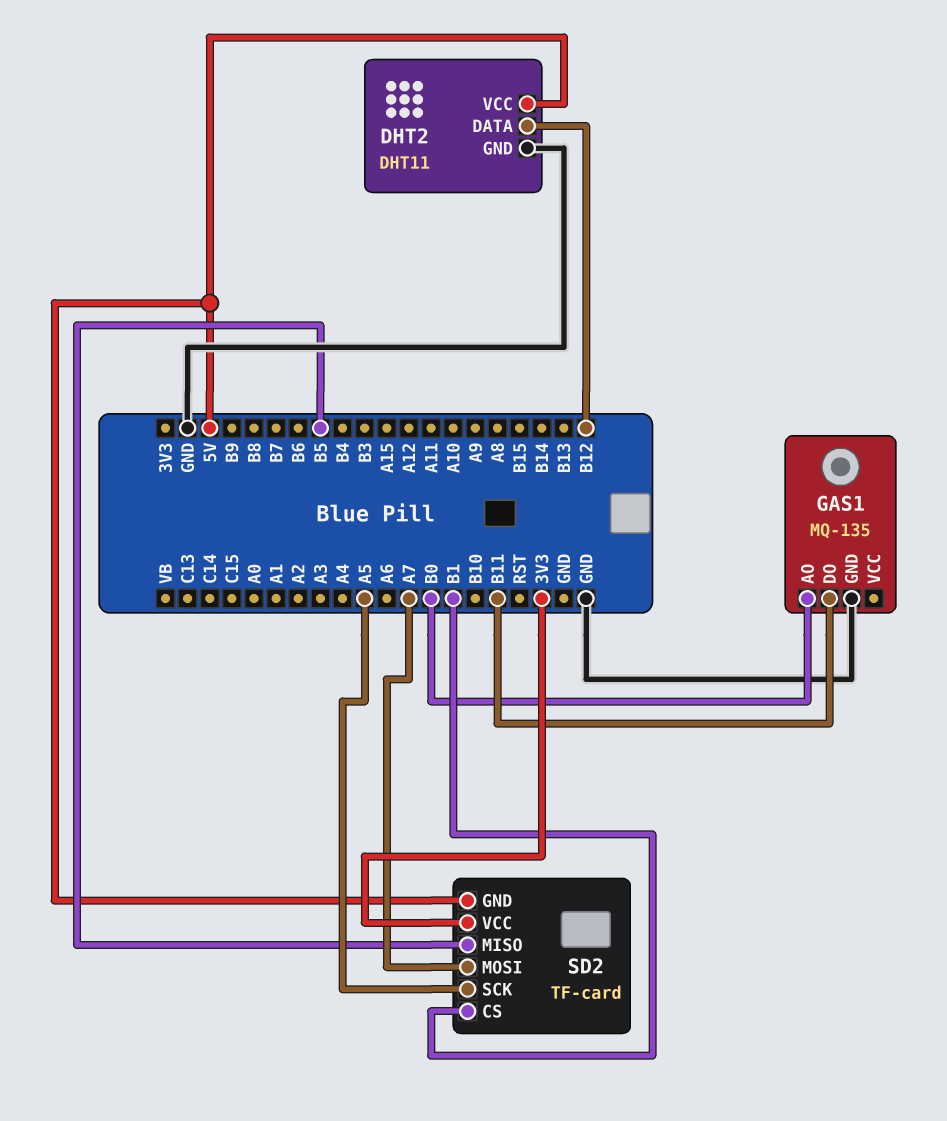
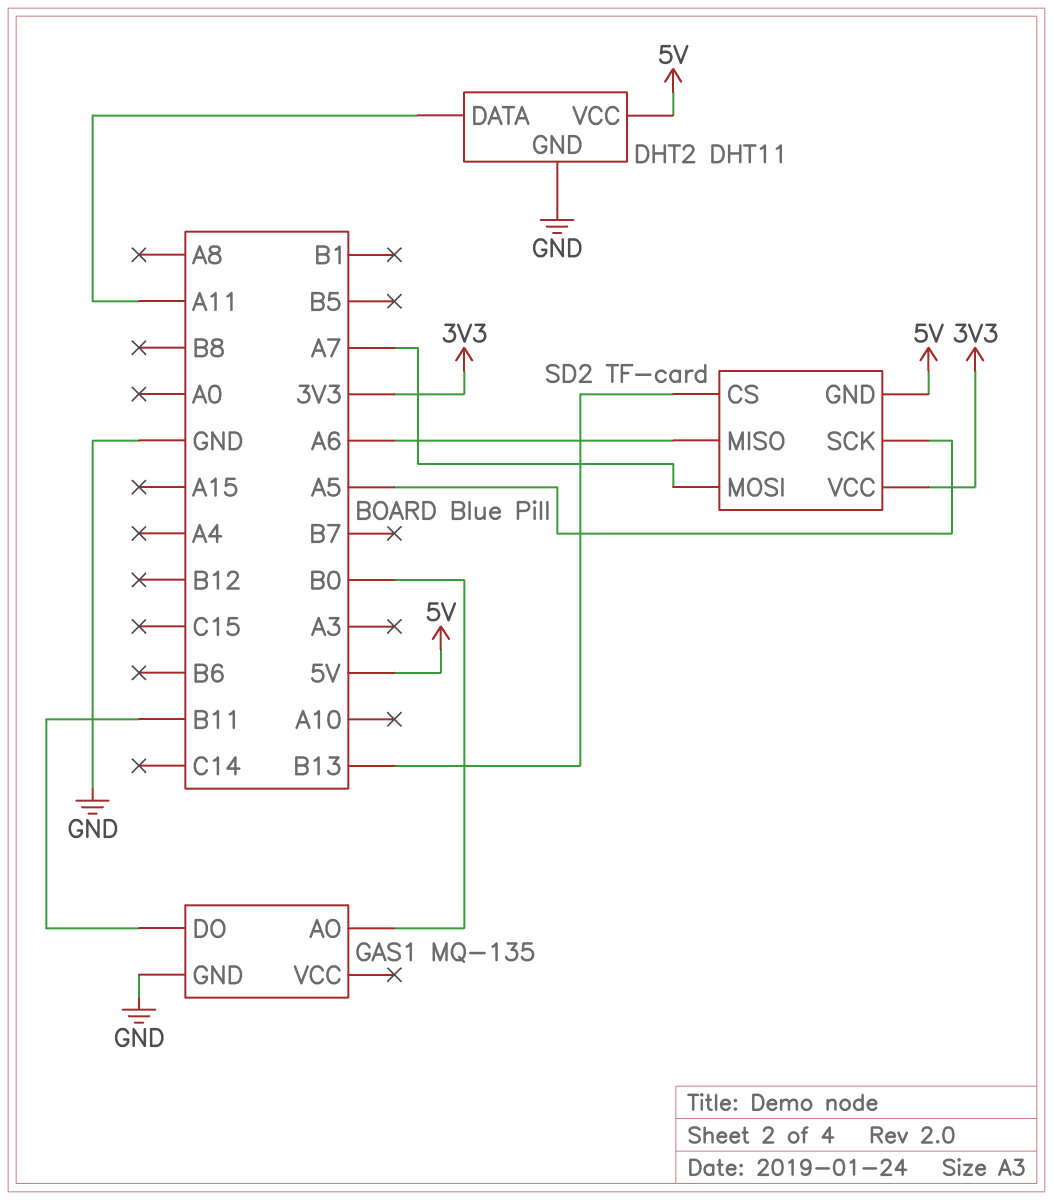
DHT2 pin DATA: B12 -> A11
SD2 pin CS: B1 -> B13
SD2 pin MISO: B5 -> A6

